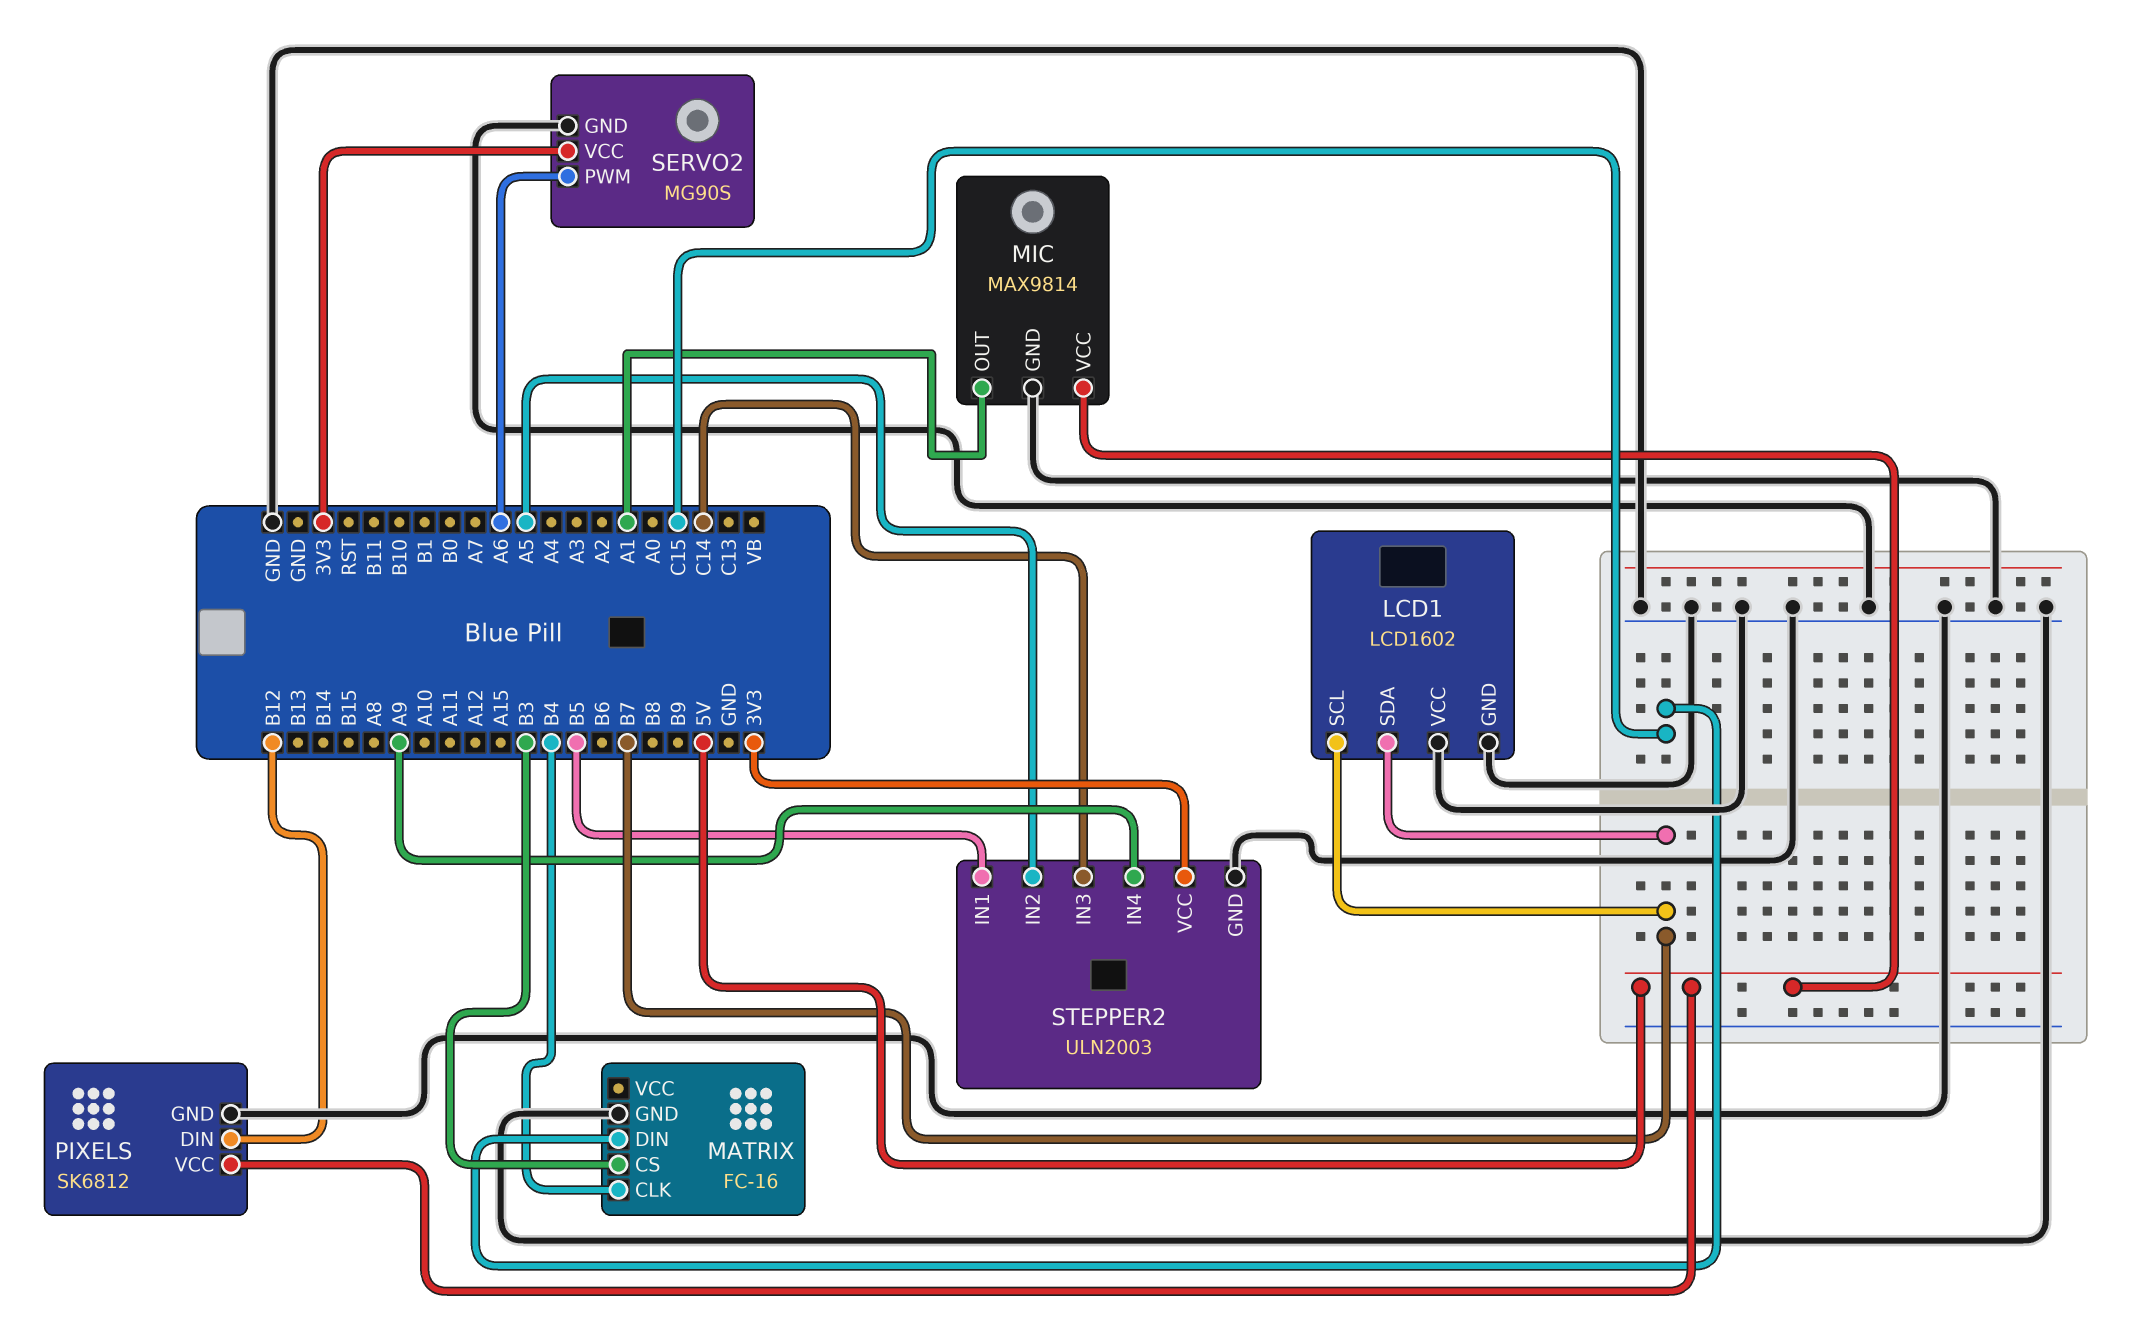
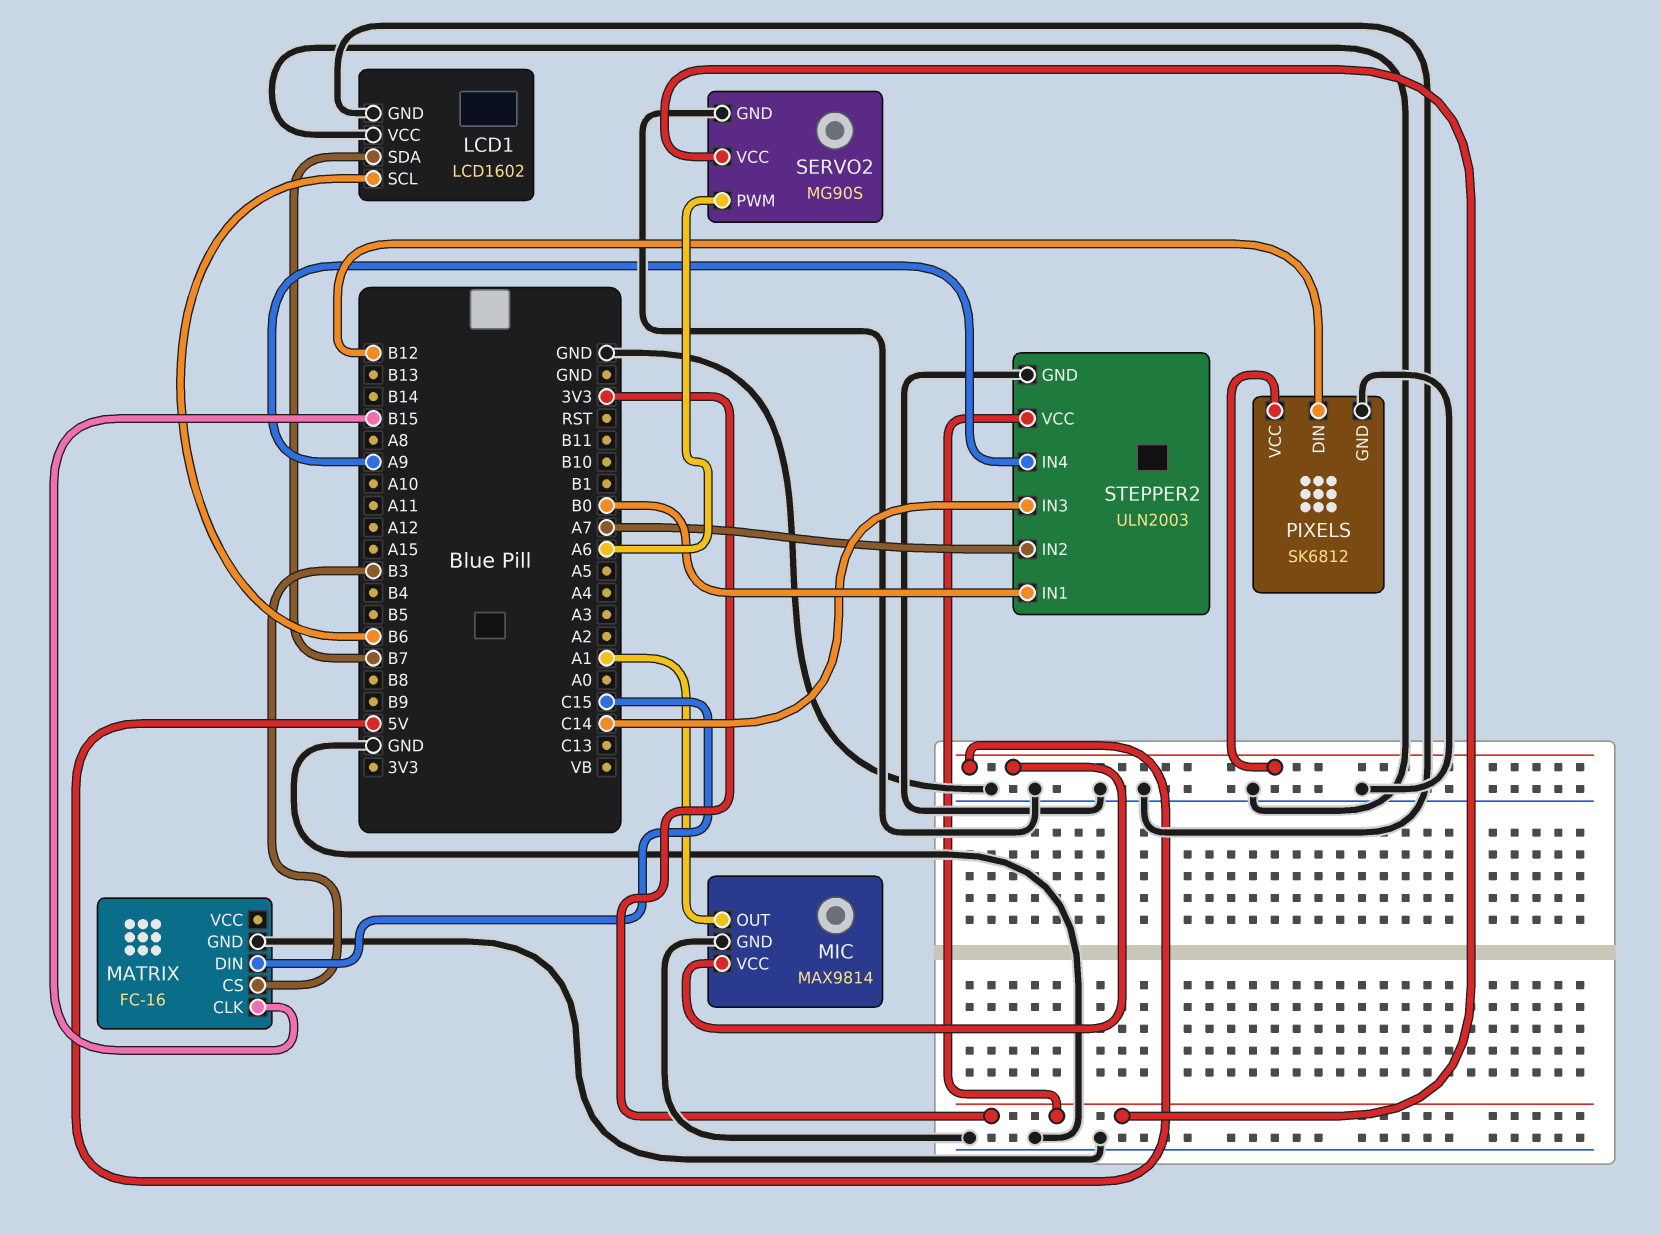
LCD1 pin SCL: B7 -> B6
MATRIX pin CLK: B4 -> B15
STEPPER2 pin IN1: B5 -> B0
STEPPER2 pin IN2: A5 -> A7

